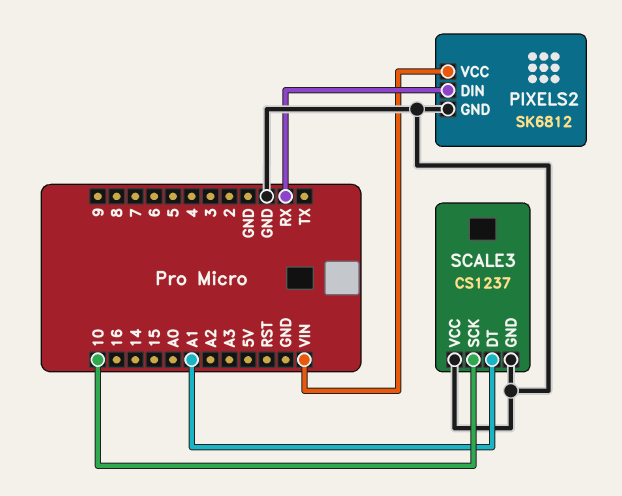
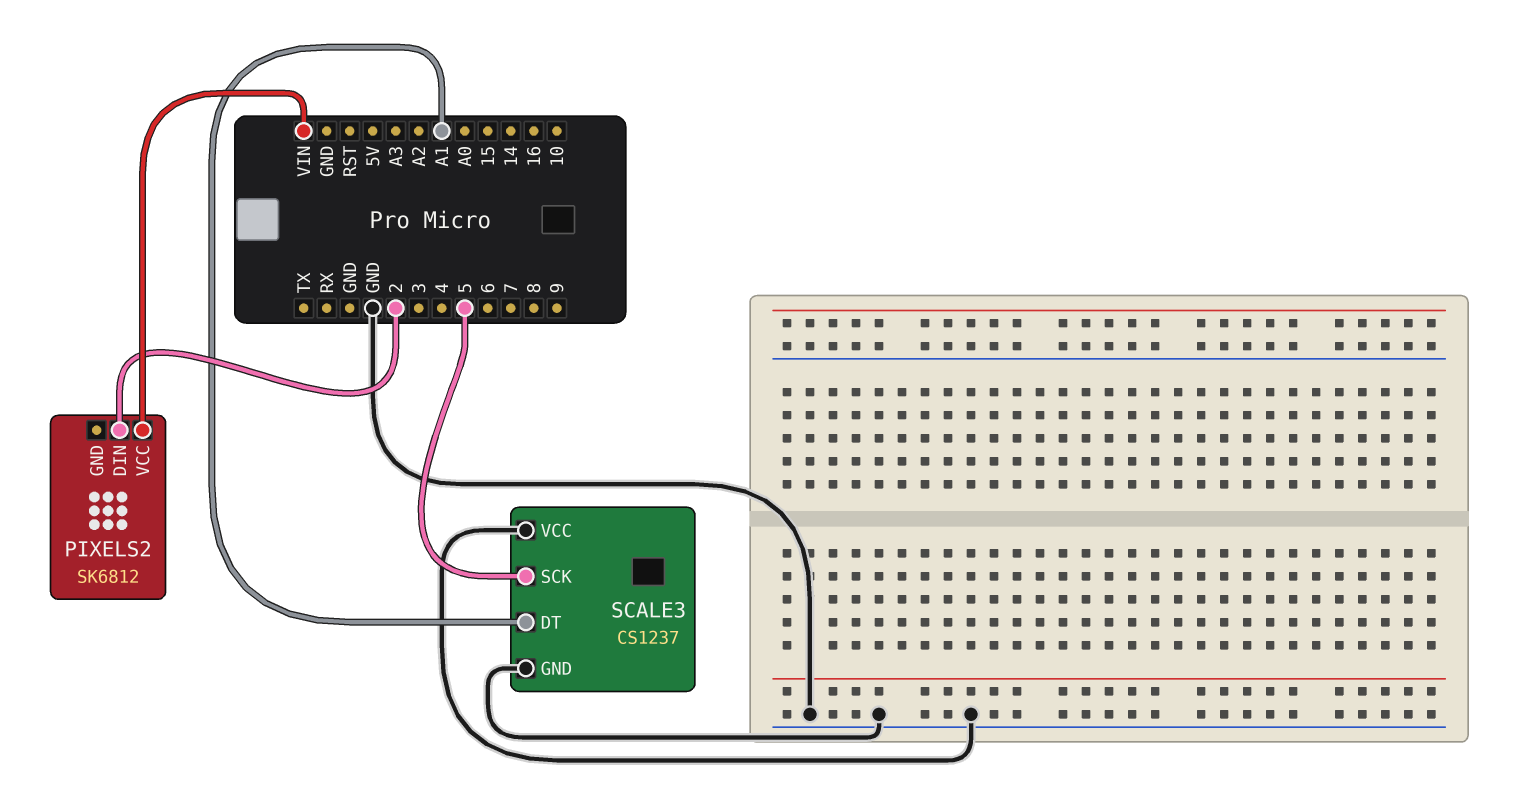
PIXELS2 pin DIN: RX -> 2
PIXELS2 pin GND: GND -> none
SCALE3 pin SCK: 10 -> 5

